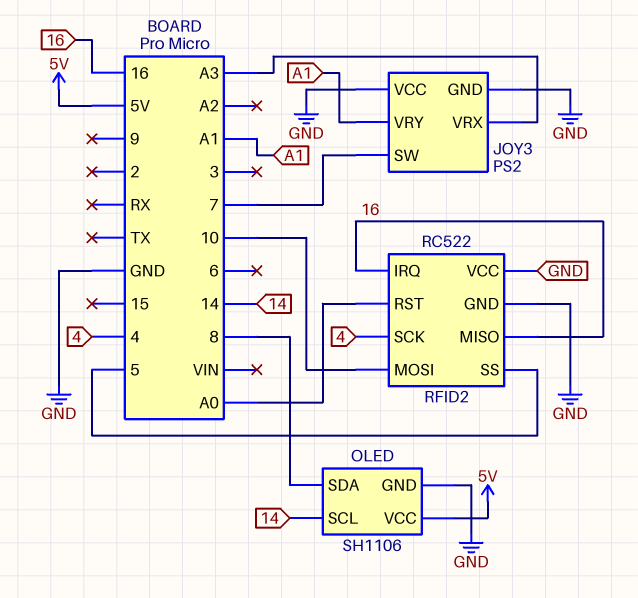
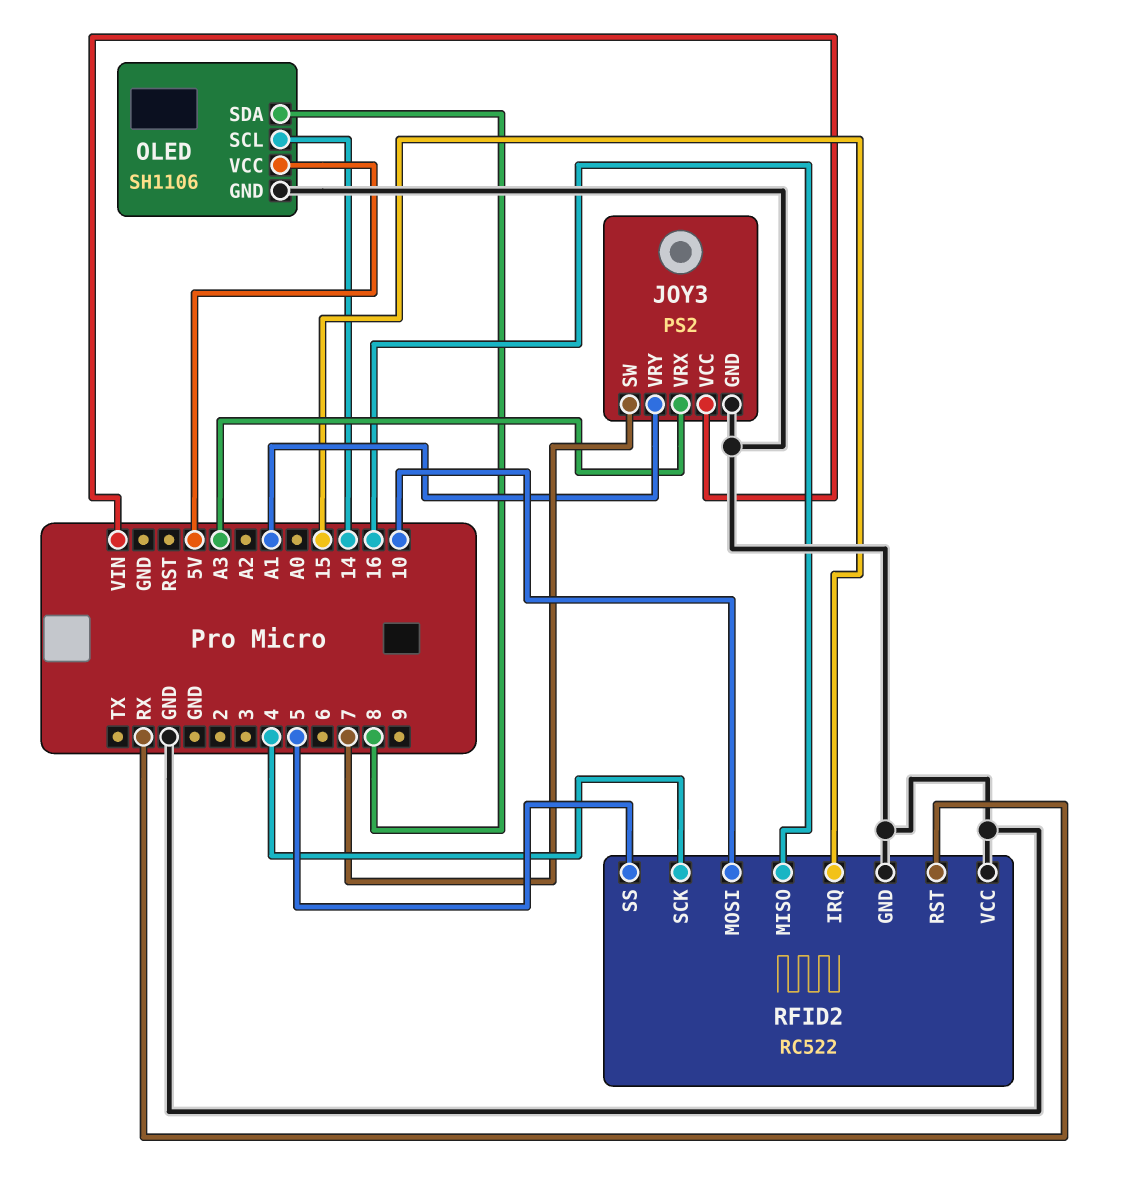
JOY3 pin VCC: GND -> VIN
RFID2 pin IRQ: 16 -> 15
RFID2 pin RST: A0 -> RX

